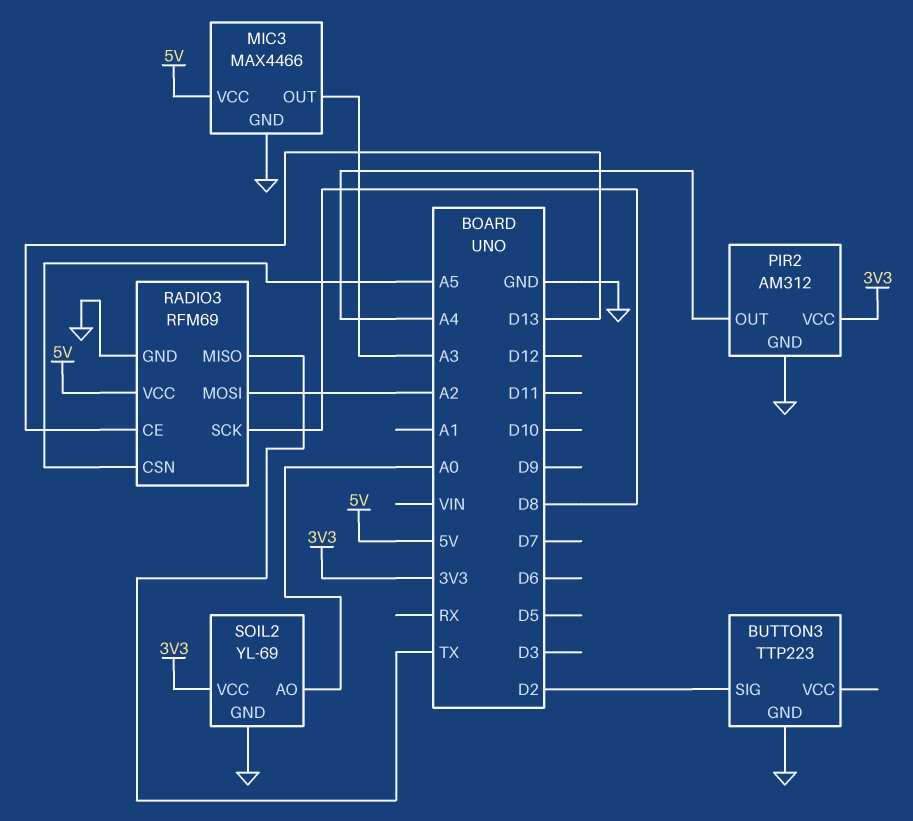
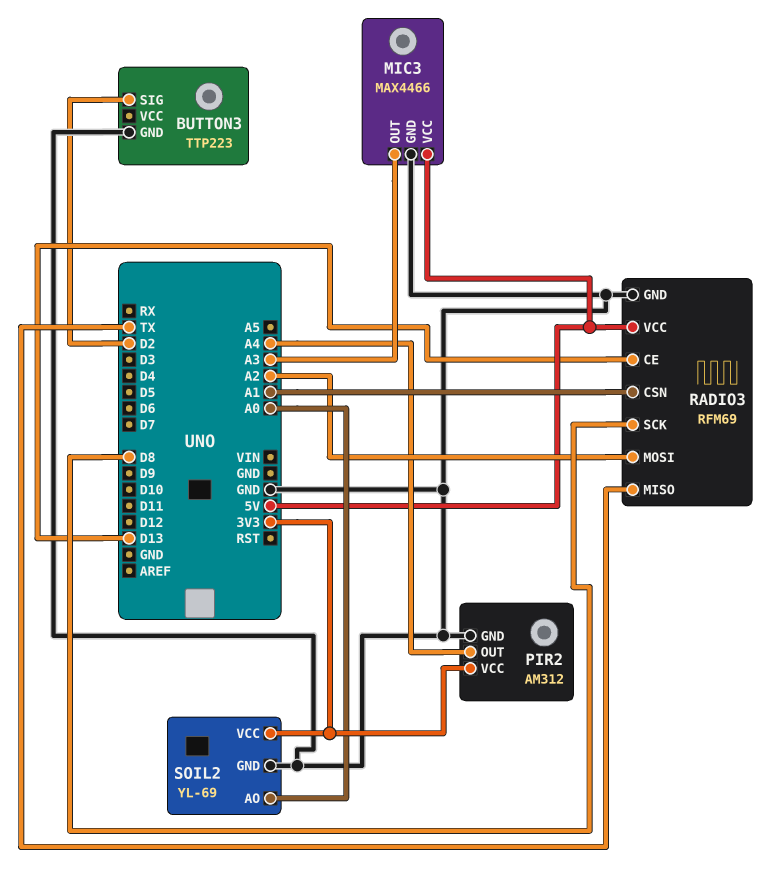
RADIO3 pin CSN: A5 -> A1

